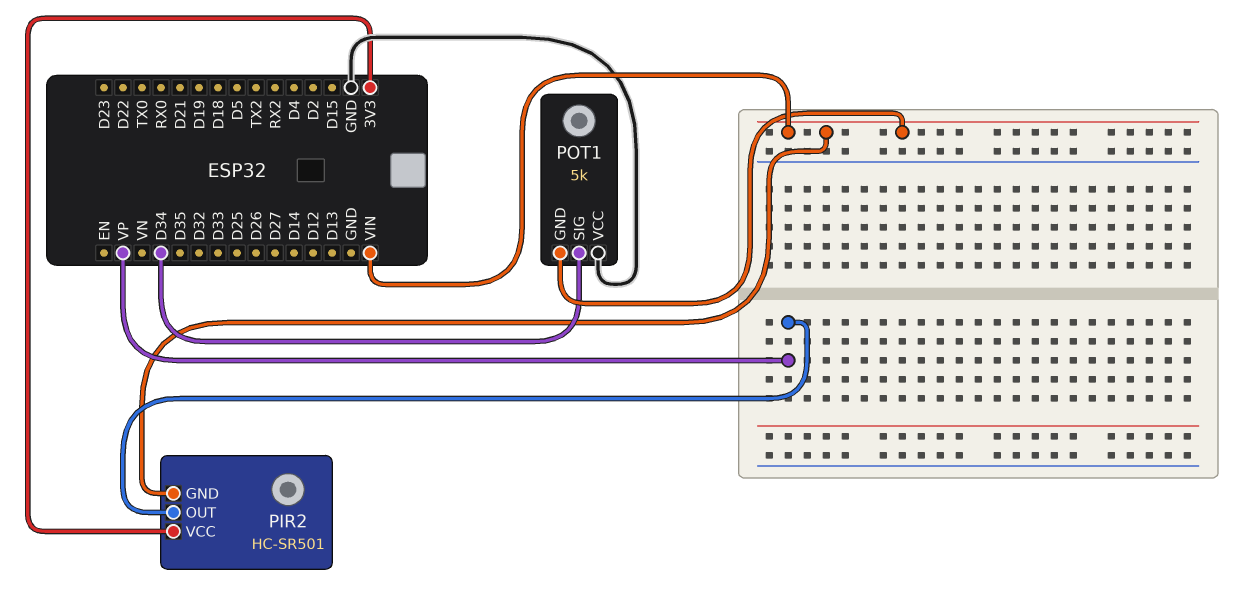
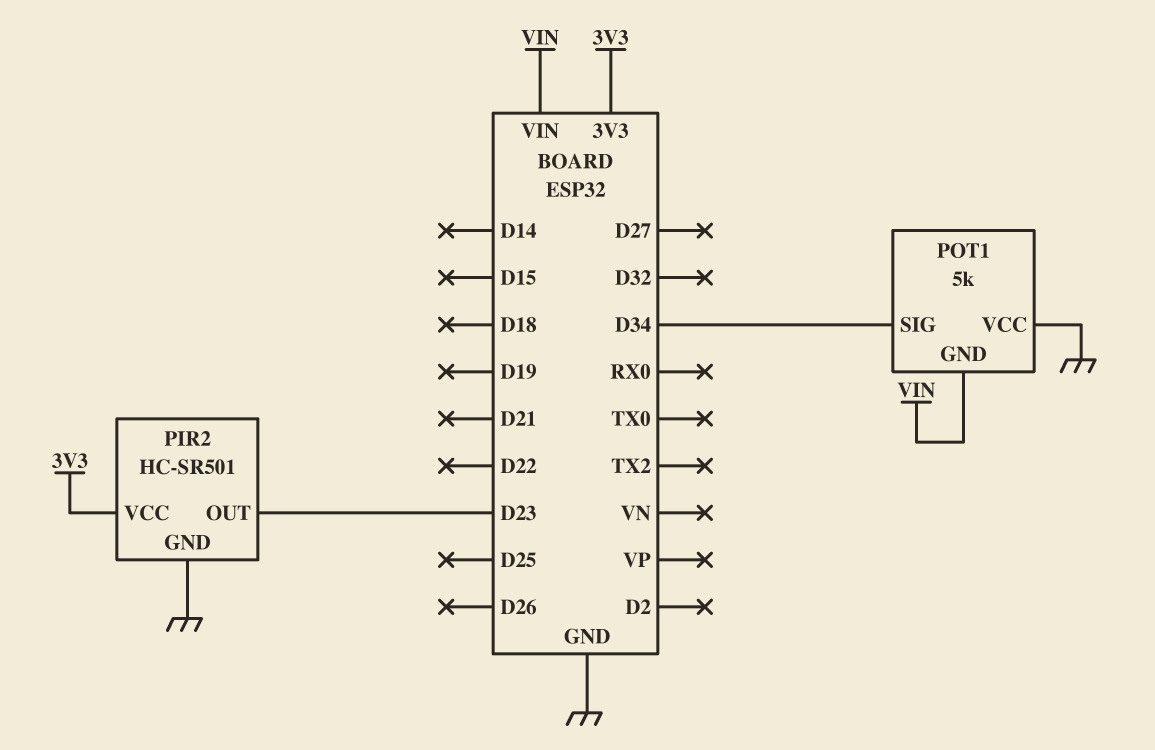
PIR2 pin GND: VIN -> GND
PIR2 pin OUT: VP -> D23

